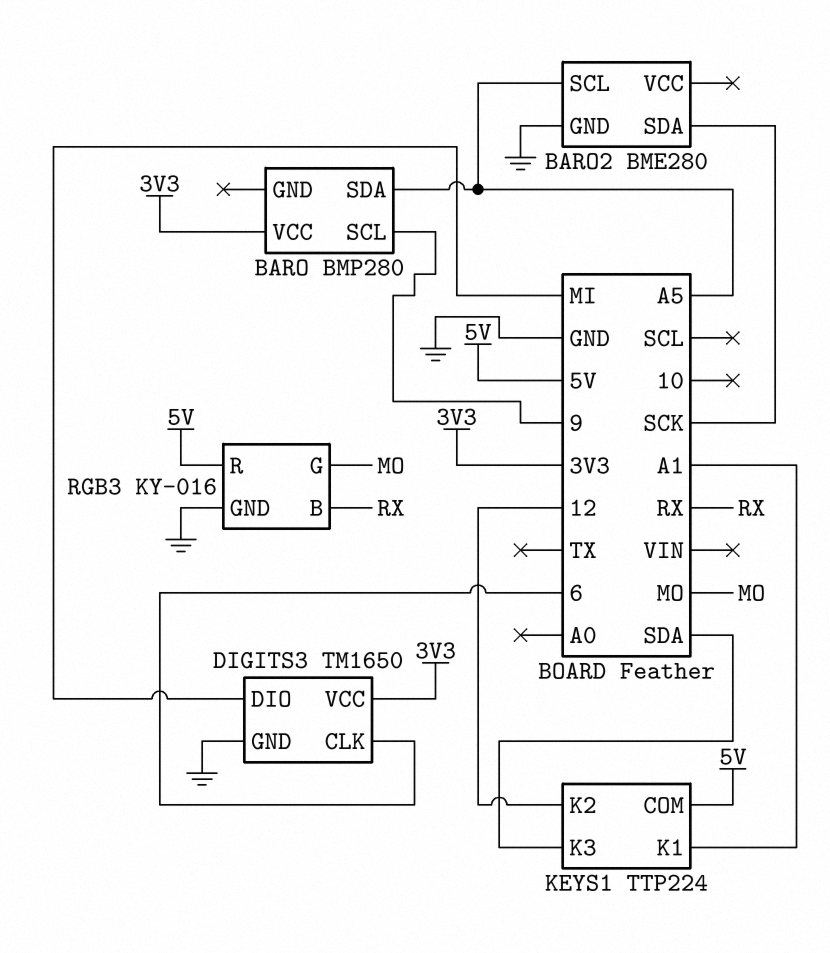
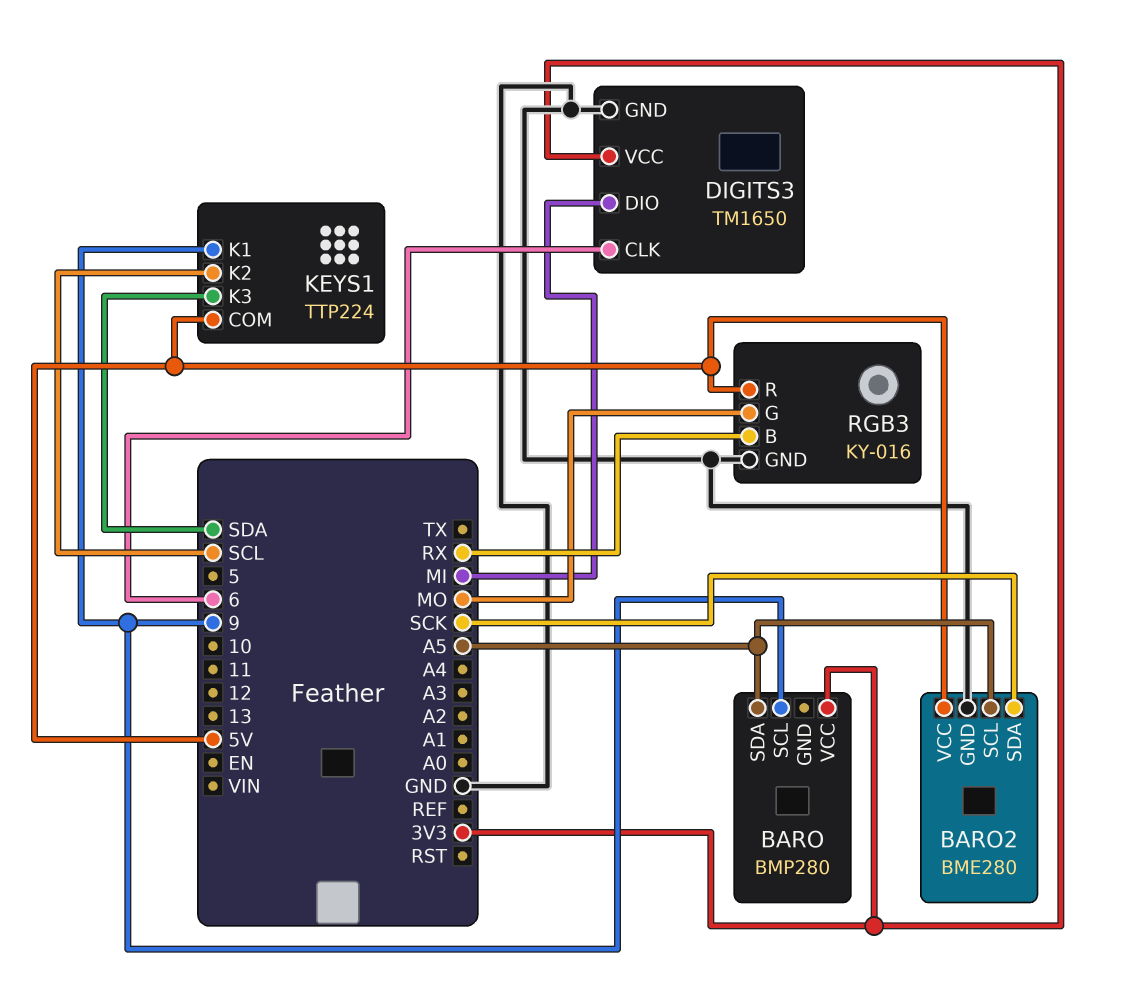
BARO2 pin VCC: none -> 5V
KEYS1 pin K1: A1 -> 9
KEYS1 pin K2: 12 -> SCL

